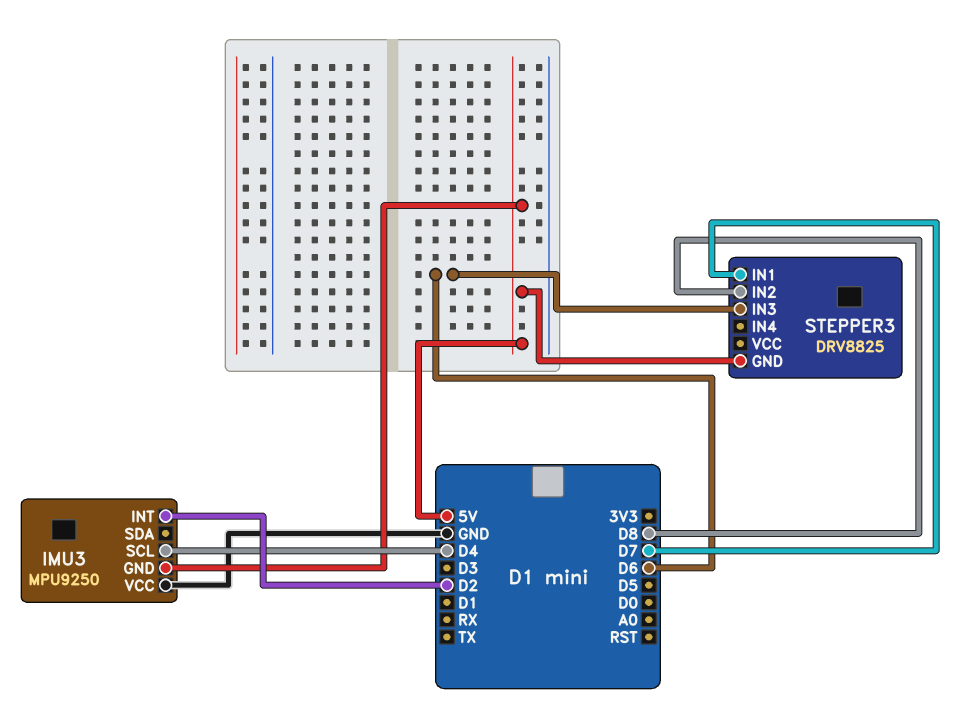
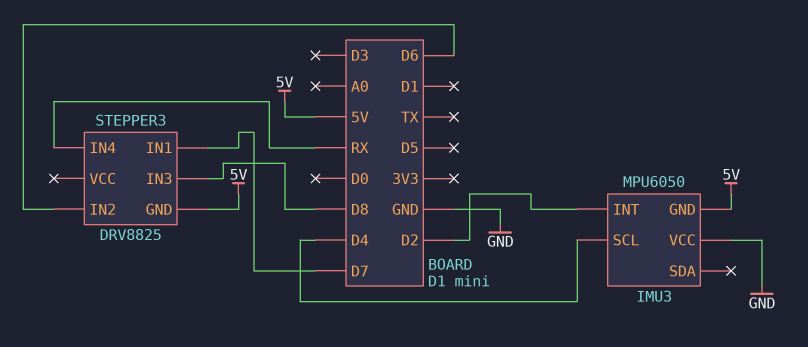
IMU3: MPU9250 -> MPU6050
STEPPER3 pin IN2: D8 -> D6
STEPPER3 pin IN3: D6 -> D8
STEPPER3 pin IN4: none -> RX

